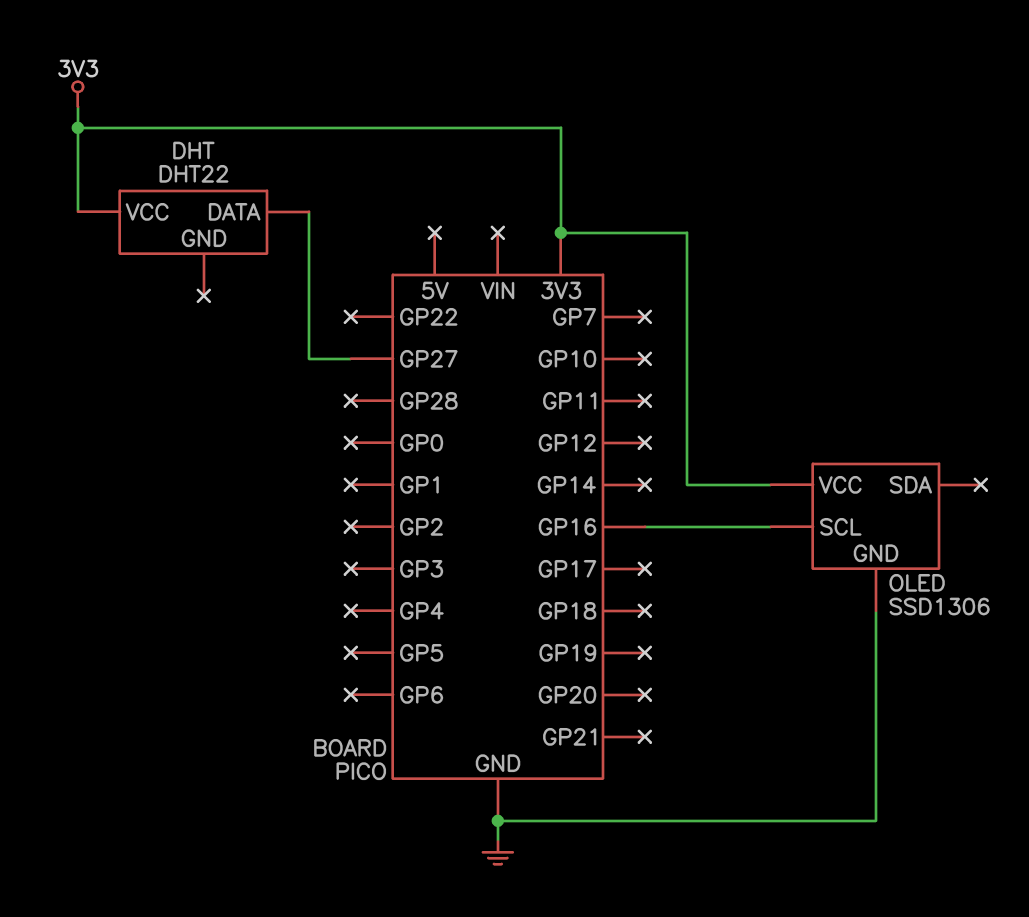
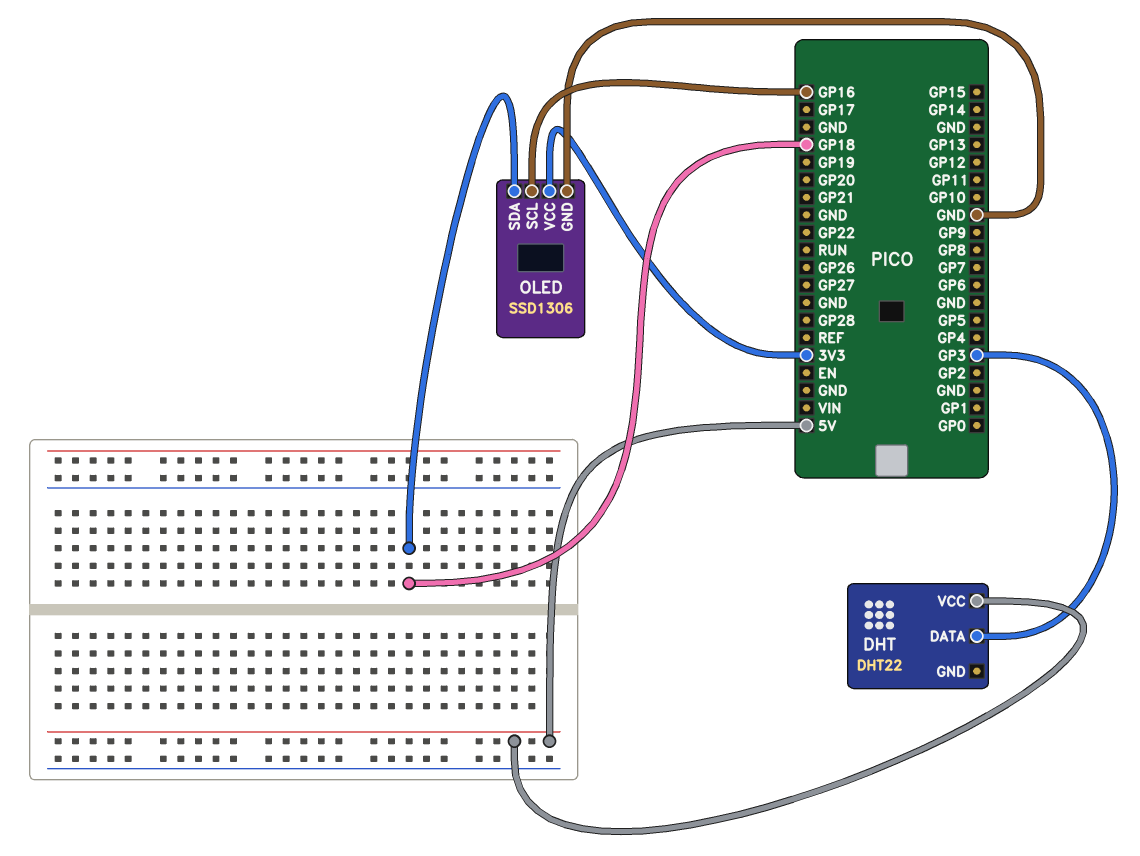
DHT pin DATA: GP27 -> GP3
DHT pin VCC: 3V3 -> 5V
OLED pin SDA: none -> GP18

